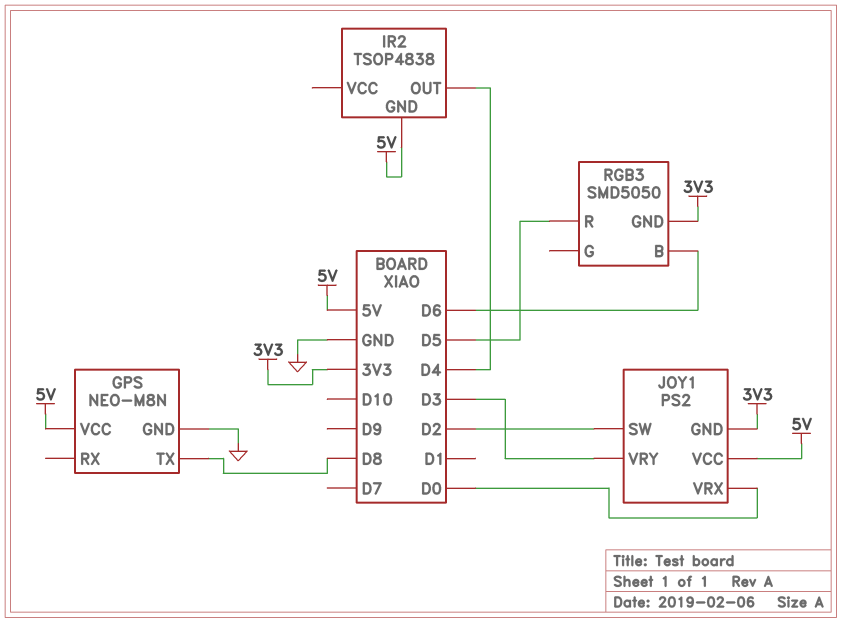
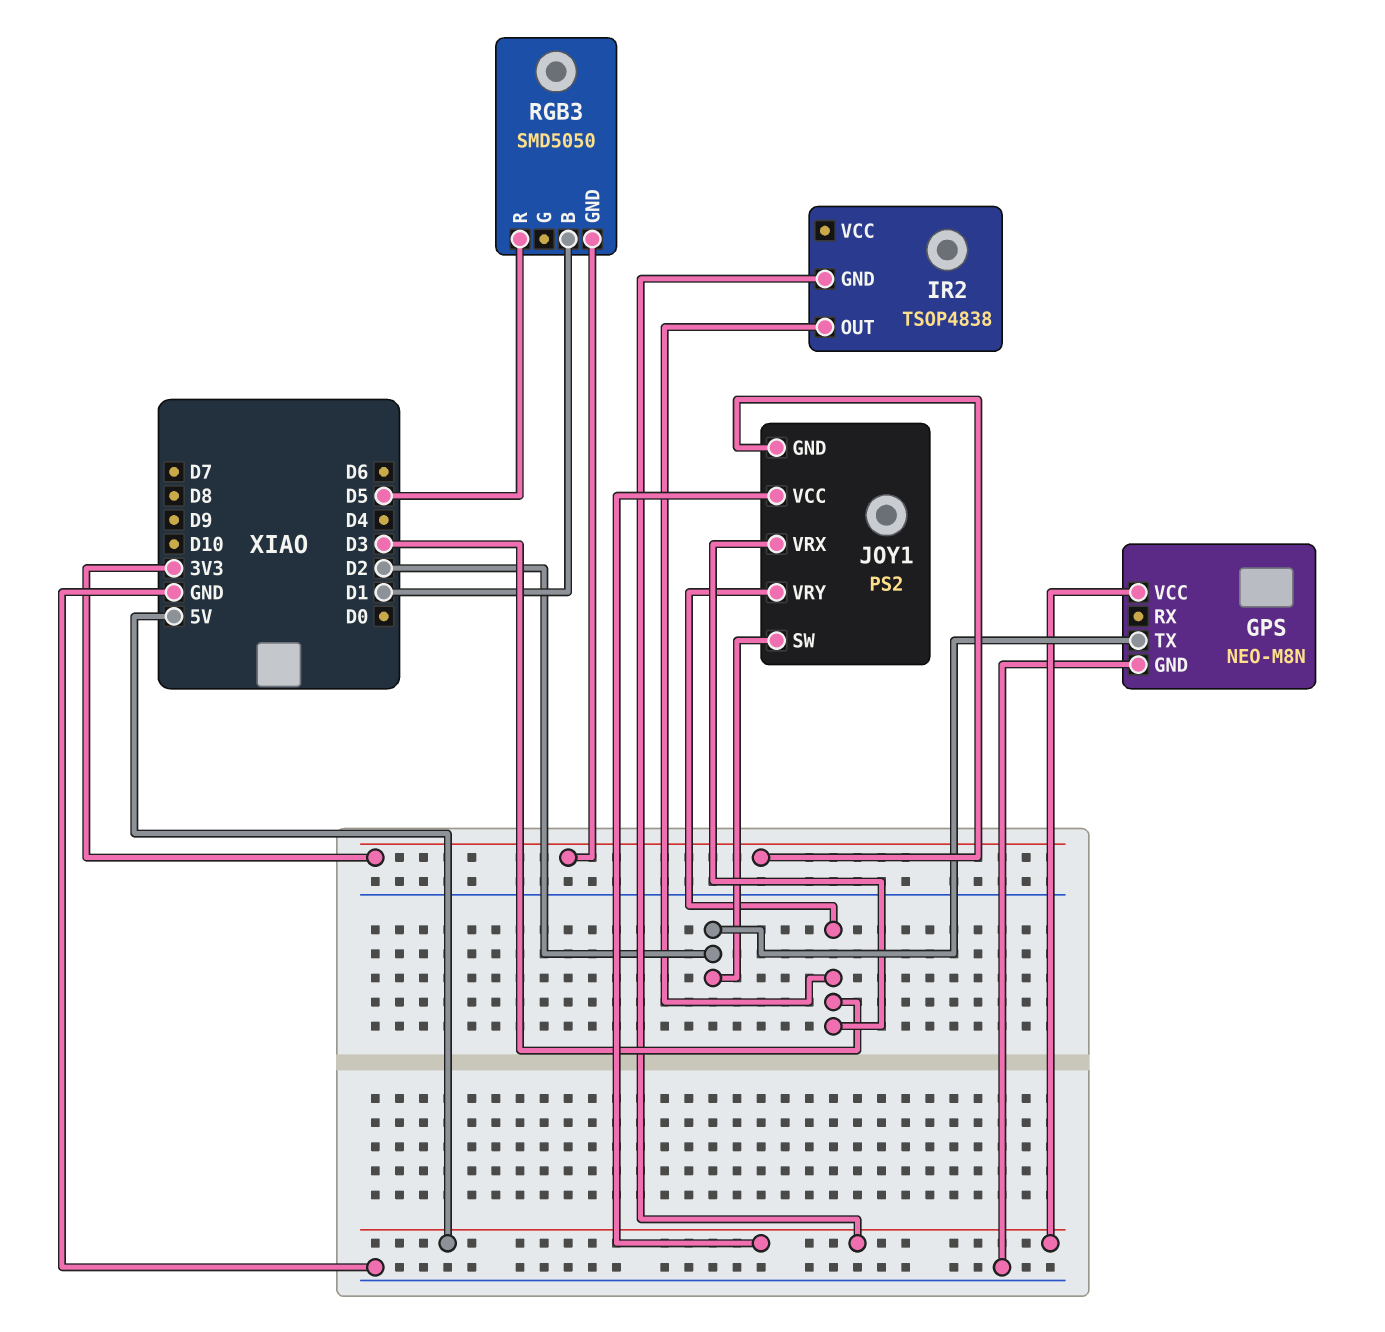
GPS pin TX: D8 -> D2
IR2 pin OUT: D4 -> D3
JOY1 pin VRX: D0 -> D3
RGB3 pin B: D6 -> D1

